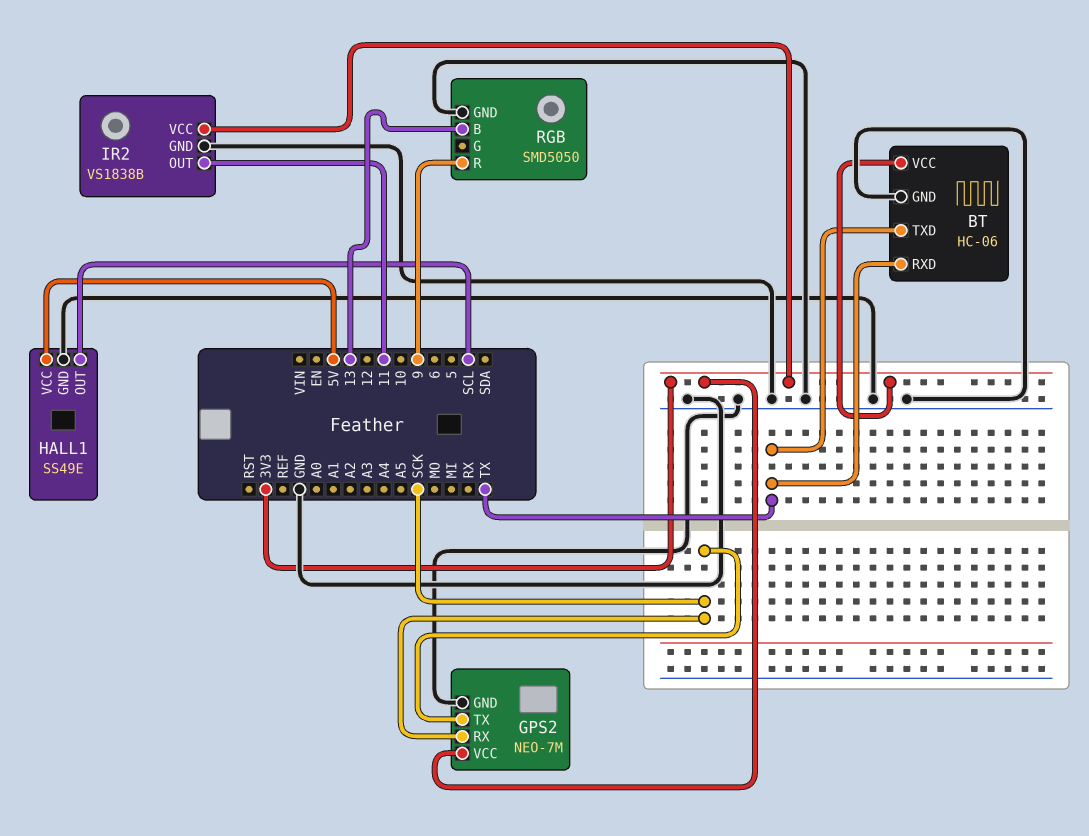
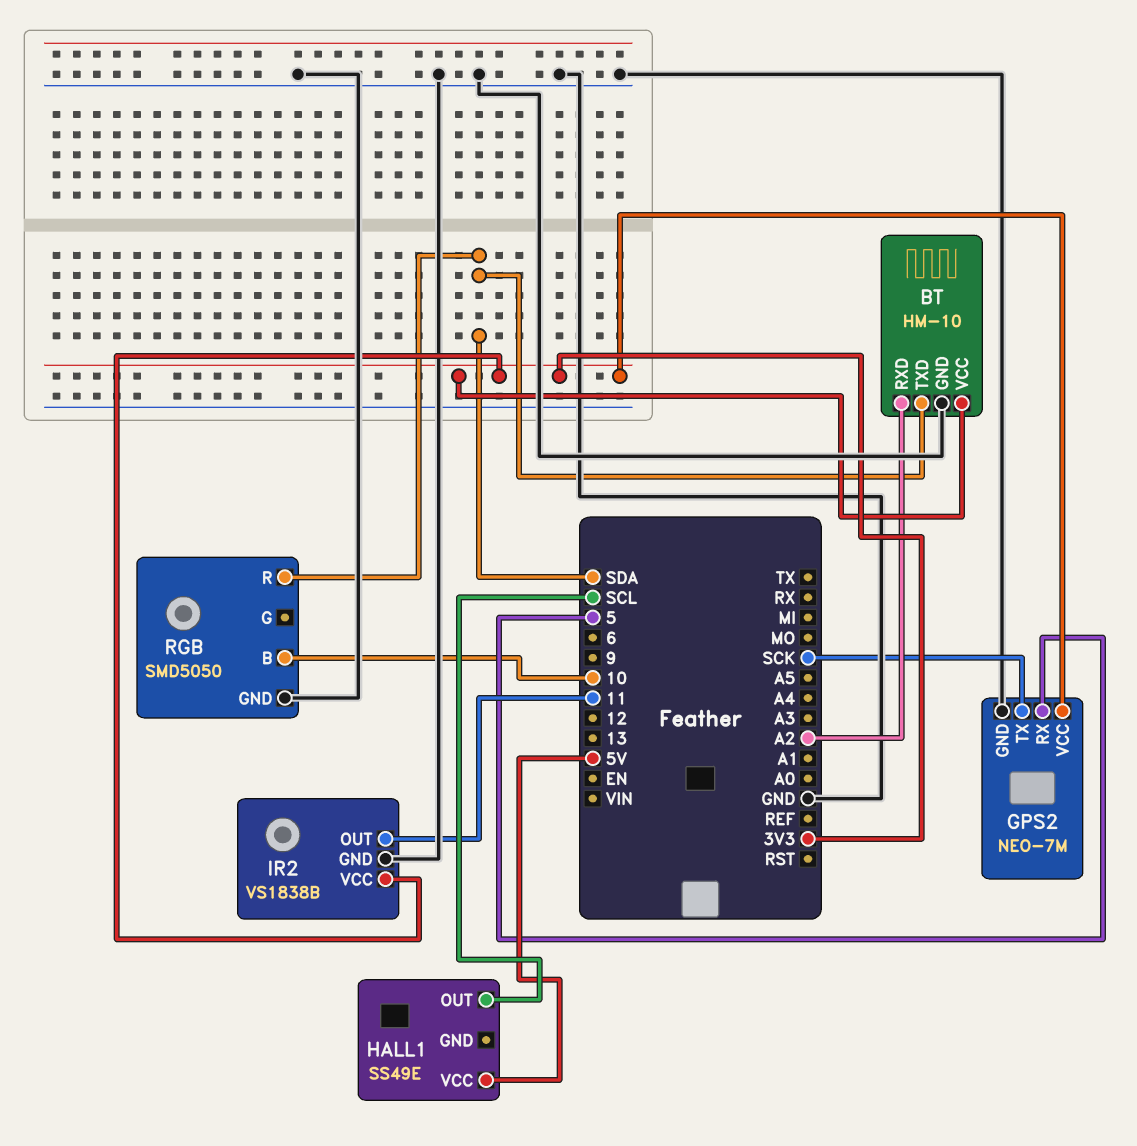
BT: HC-06 -> HM-10
BT pin RXD: TX -> A2
BT pin TXD: TX -> SDA
GPS2 pin RX: SCK -> 5
HALL1 pin GND: GND -> none
RGB pin B: 13 -> 10
RGB pin R: 9 -> SDA

